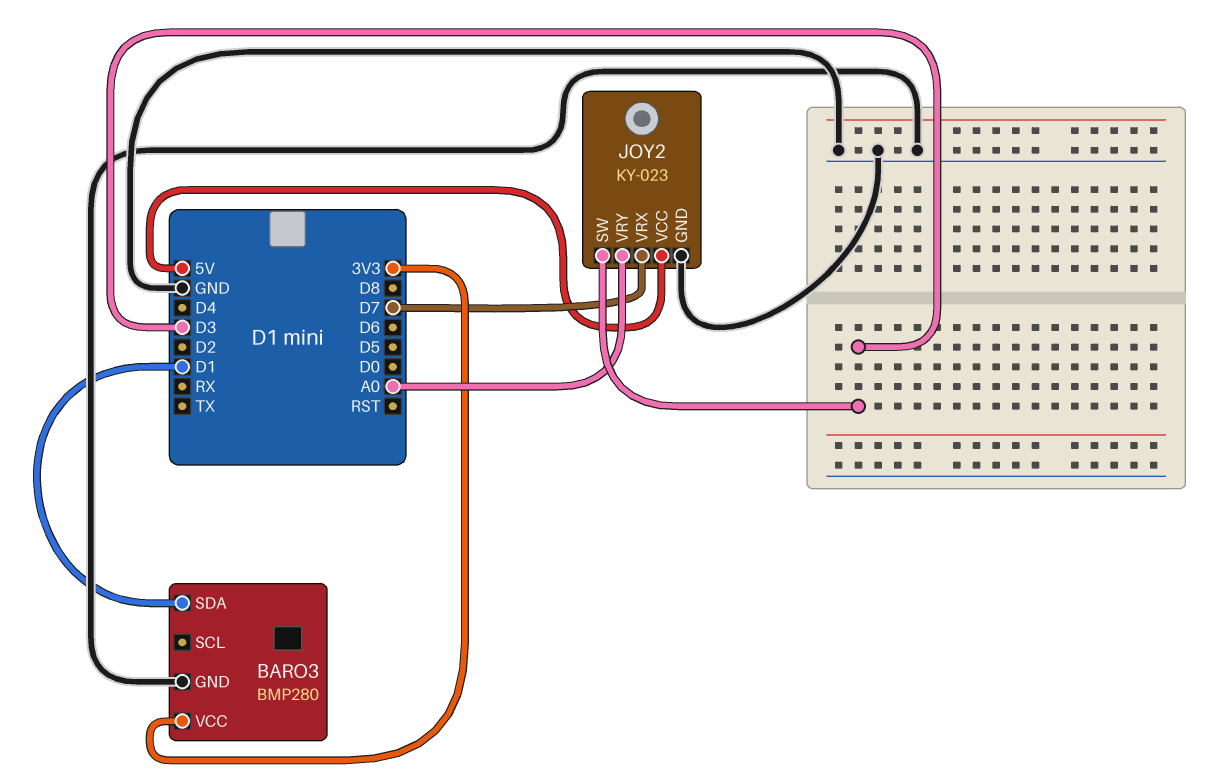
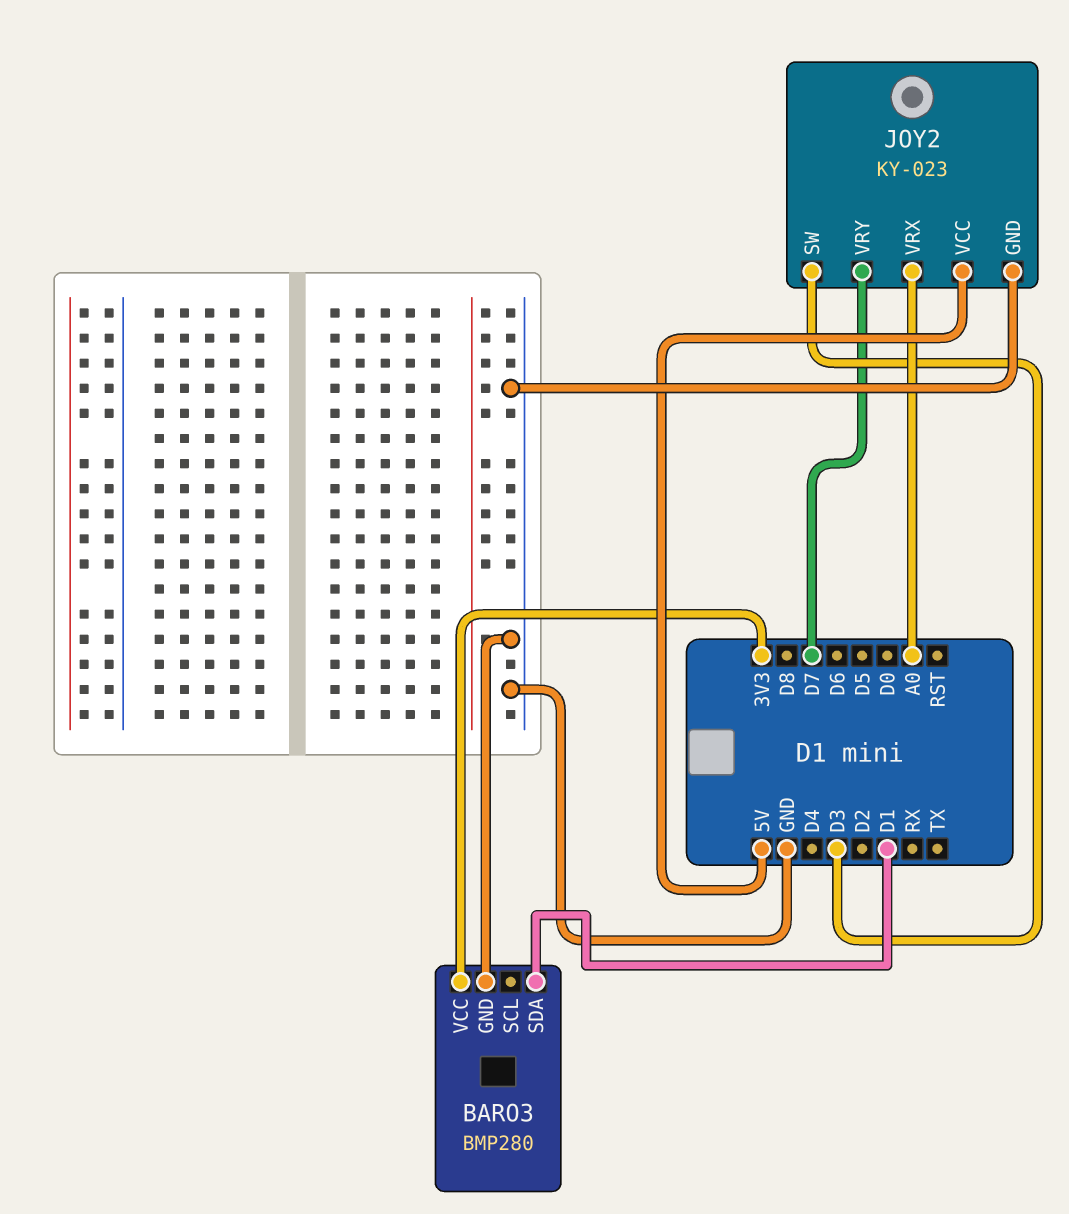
JOY2 pin VRX: D7 -> A0
JOY2 pin VRY: A0 -> D7

